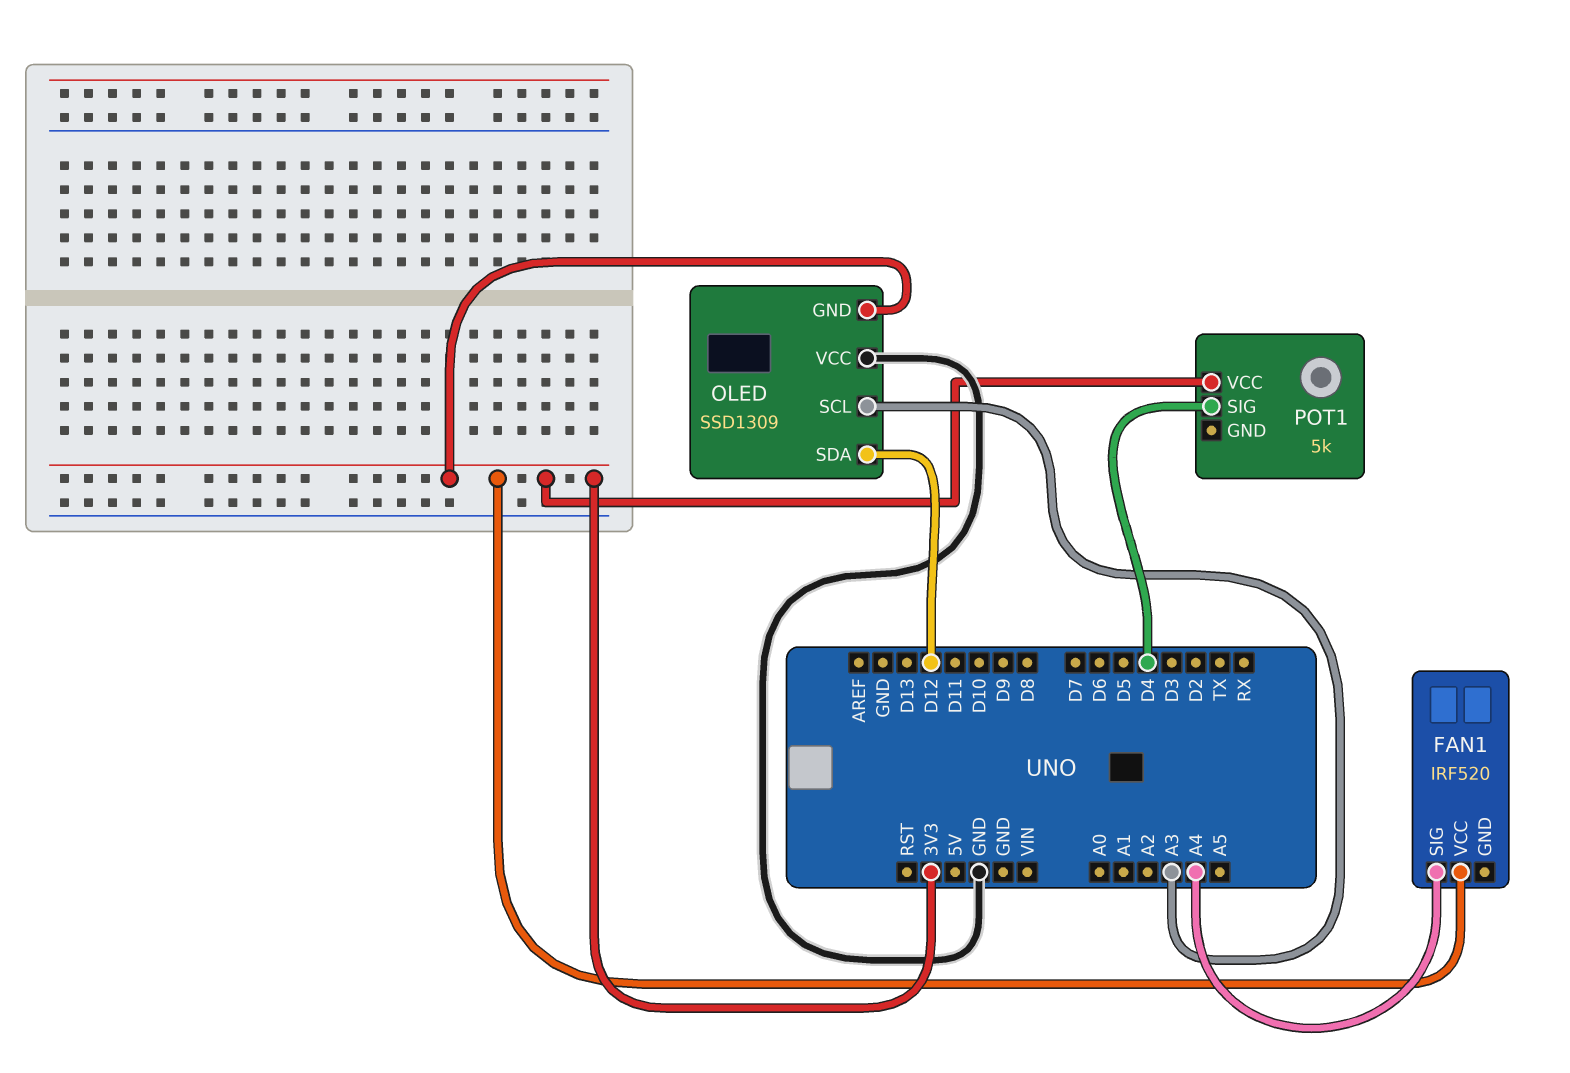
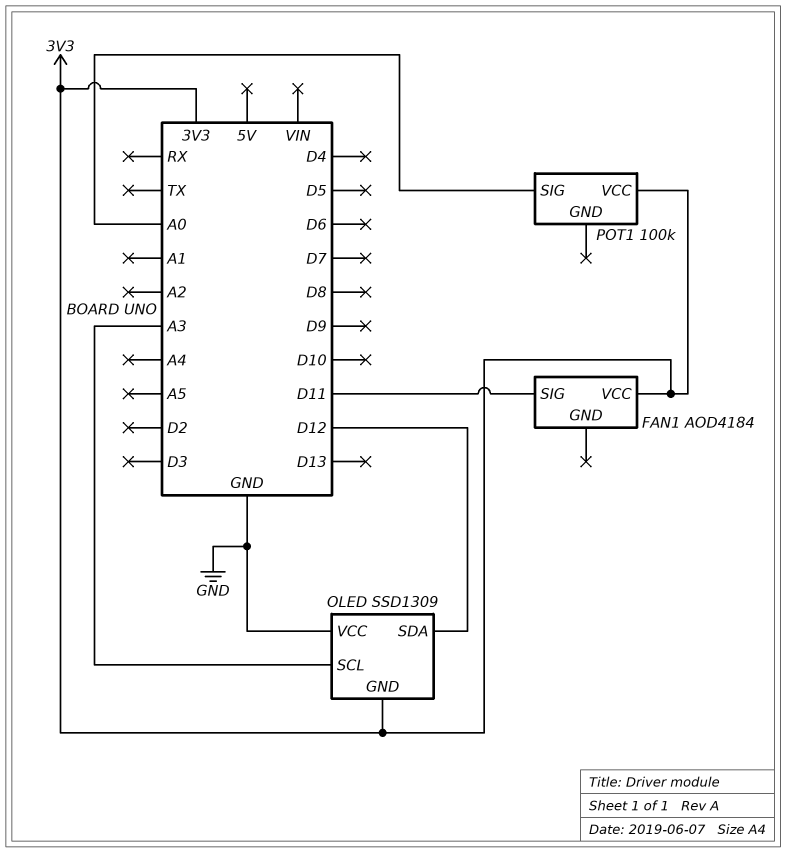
FAN1: IRF520 -> AOD4184
FAN1 pin SIG: A4 -> D11
POT1: 5k -> 100k
POT1 pin SIG: D4 -> A0

